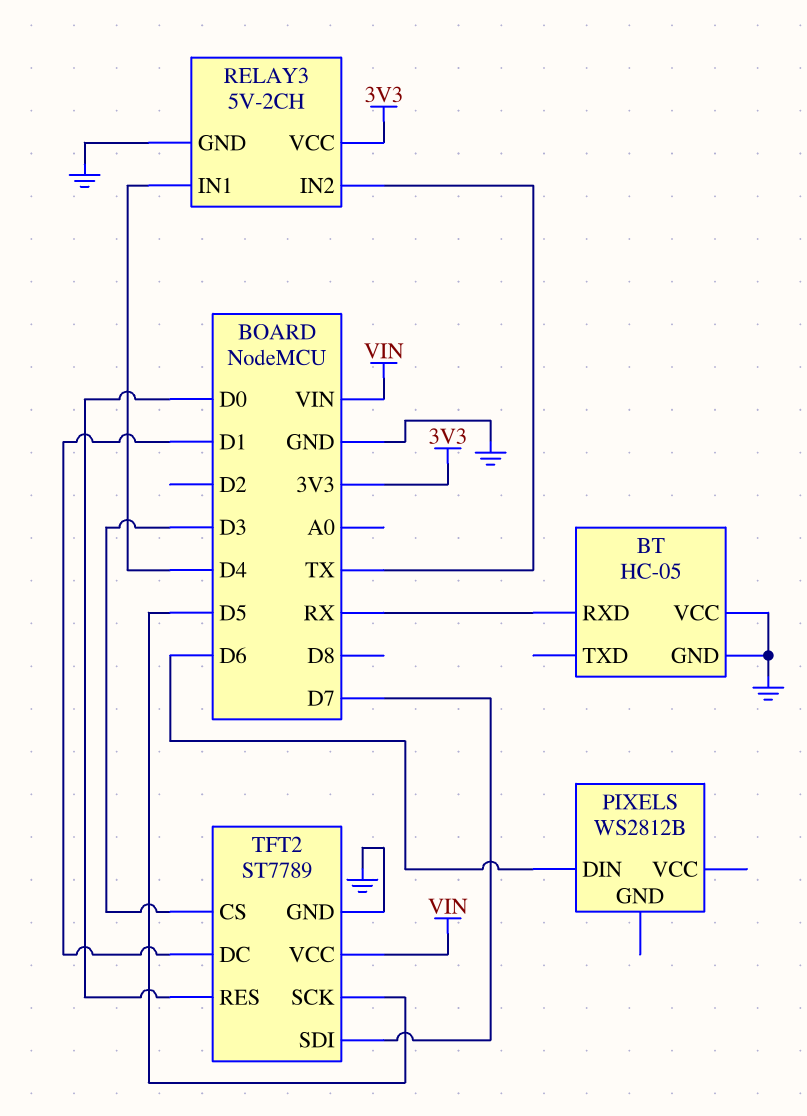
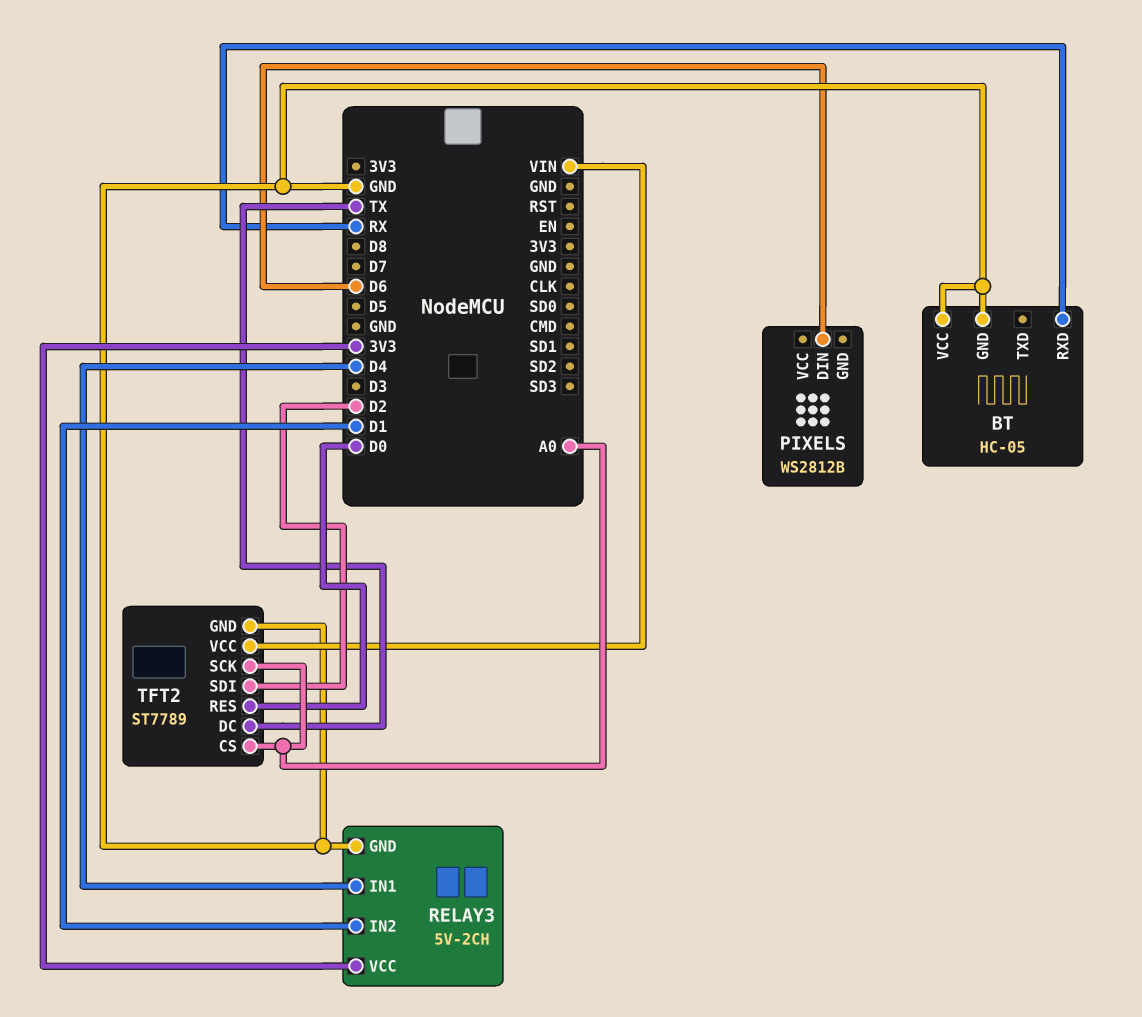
RELAY3 pin IN2: TX -> D1
TFT2 pin CS: D3 -> A0
TFT2 pin DC: D1 -> TX
TFT2 pin SCK: D5 -> A0
TFT2 pin SDI: D7 -> D2

